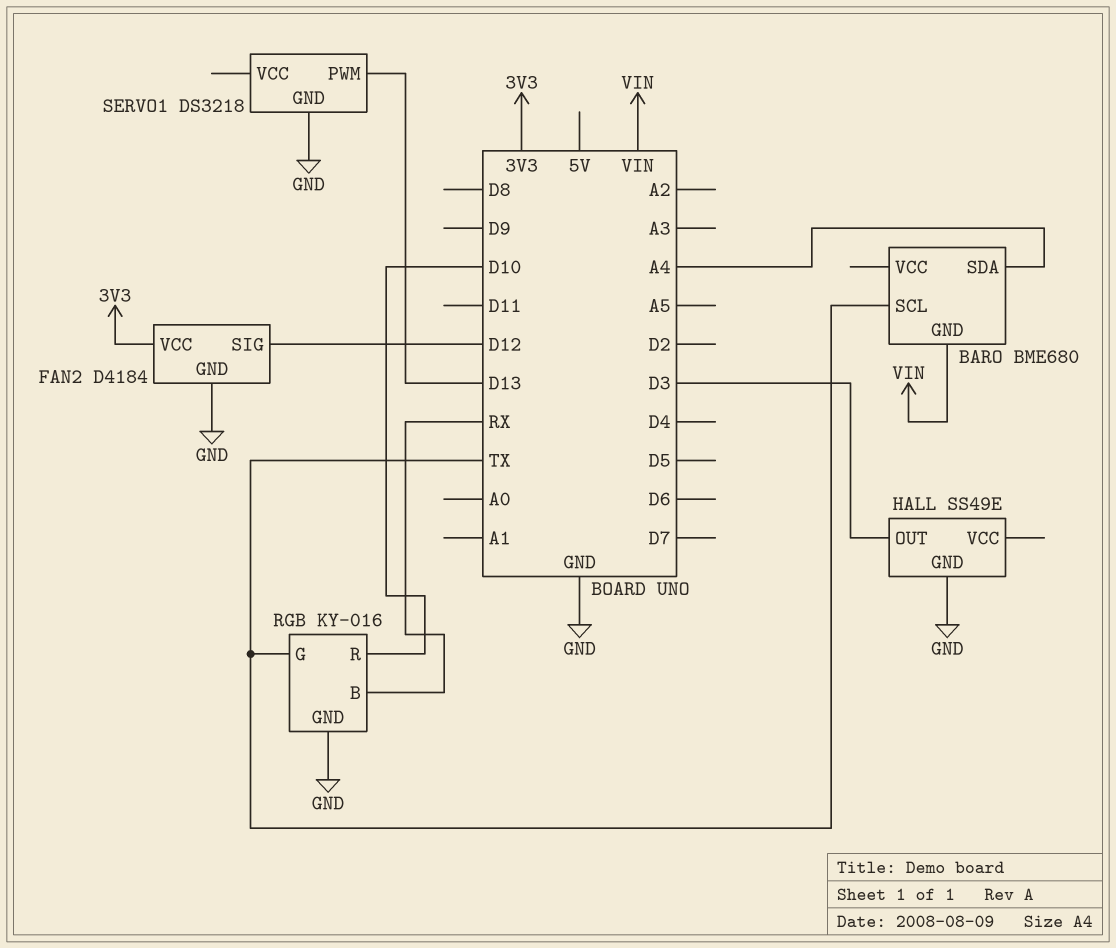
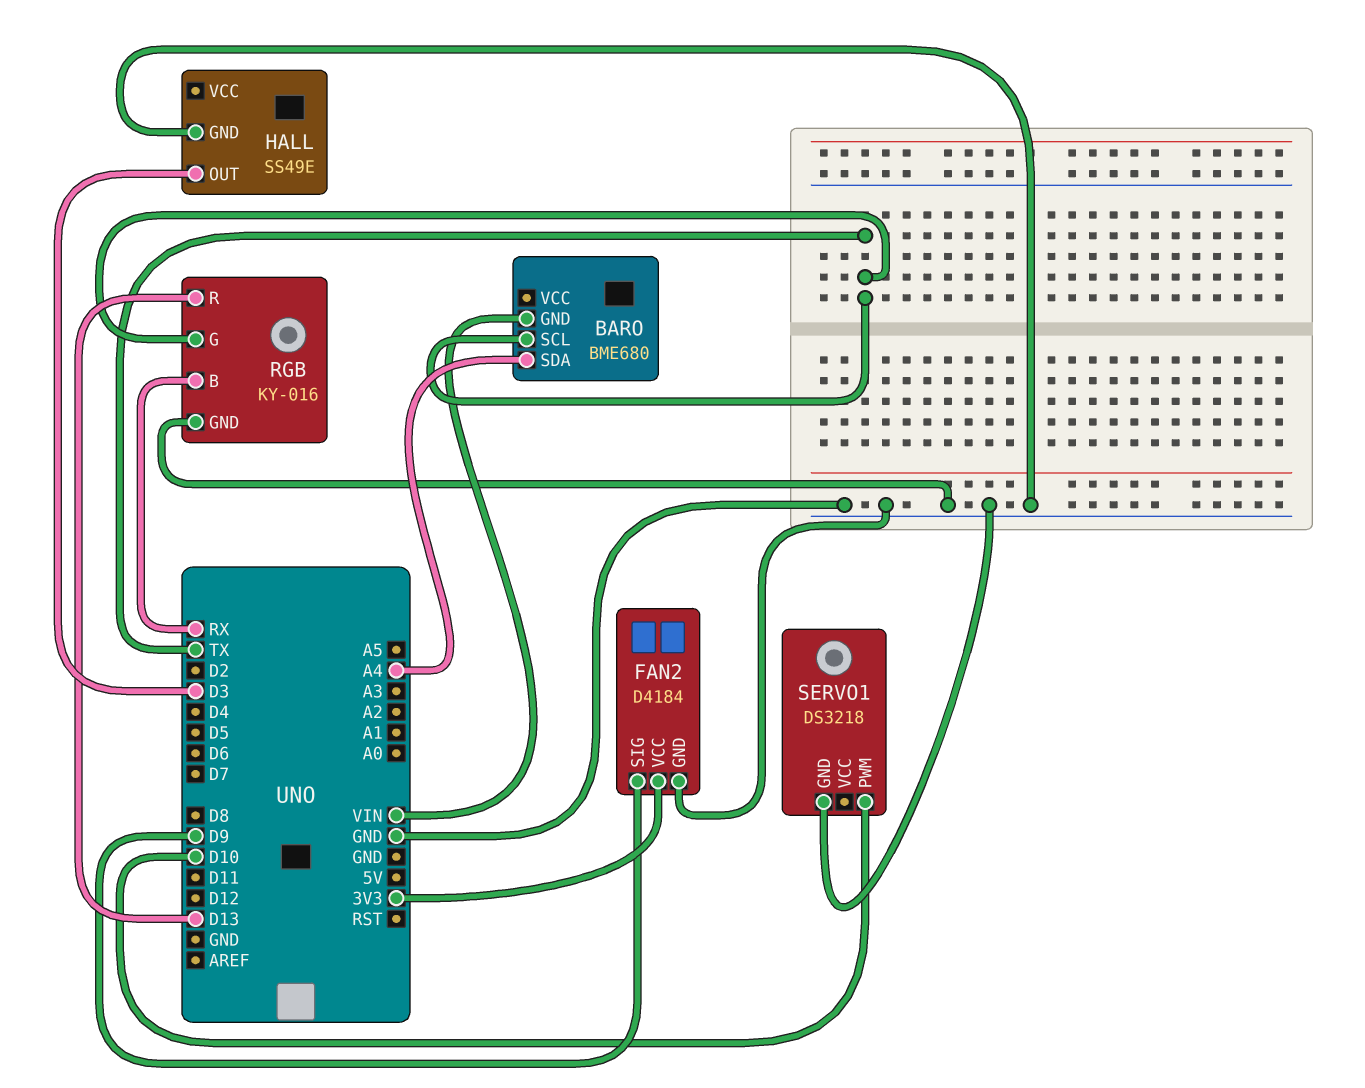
FAN2 pin SIG: D12 -> D9
RGB pin R: D10 -> D13
SERVO1 pin PWM: D13 -> D10

